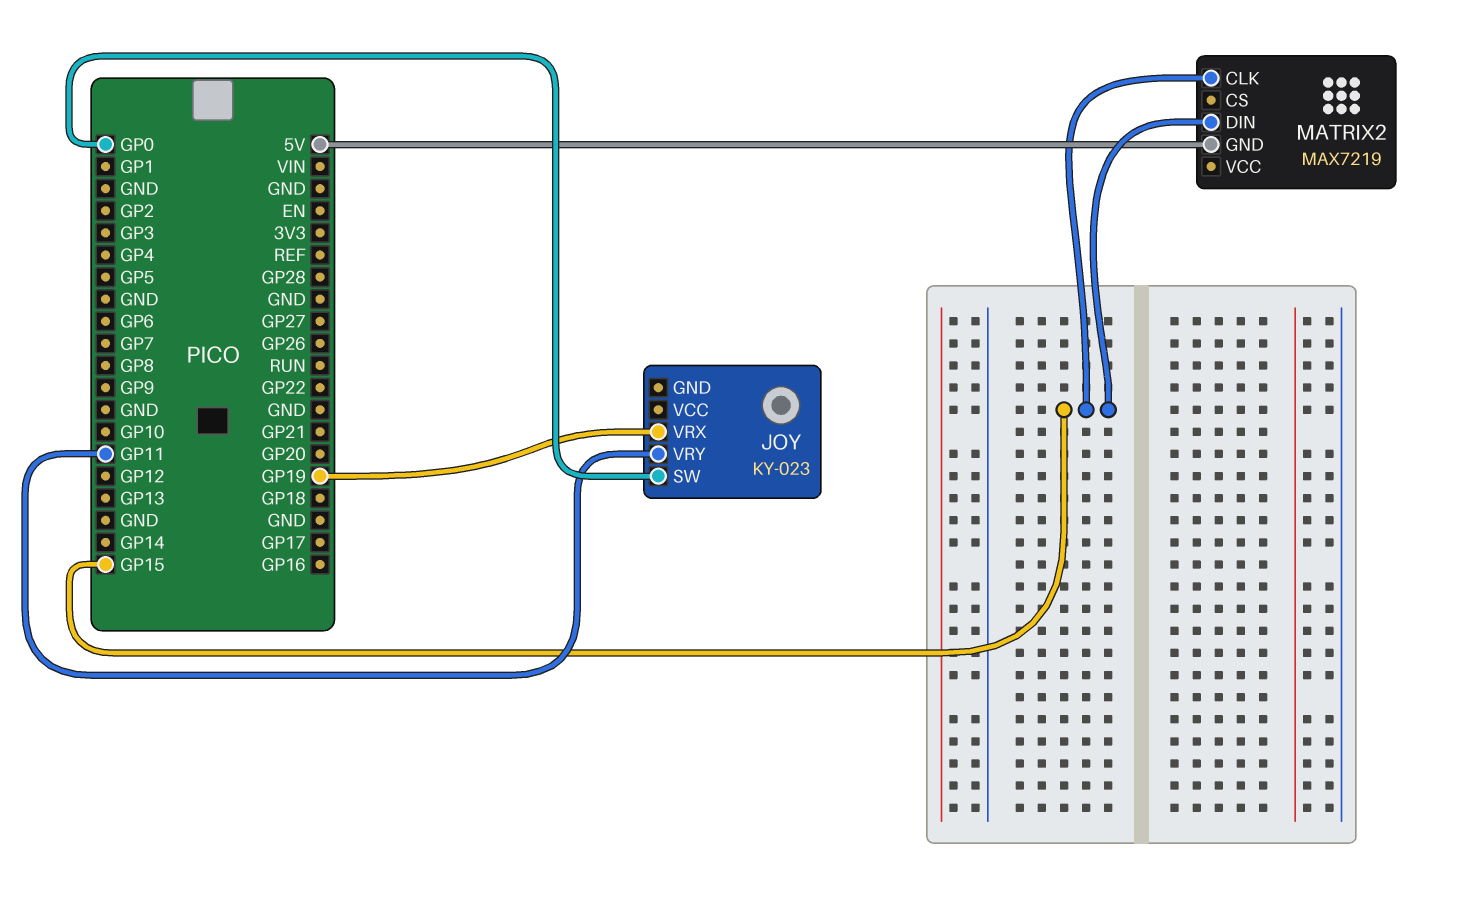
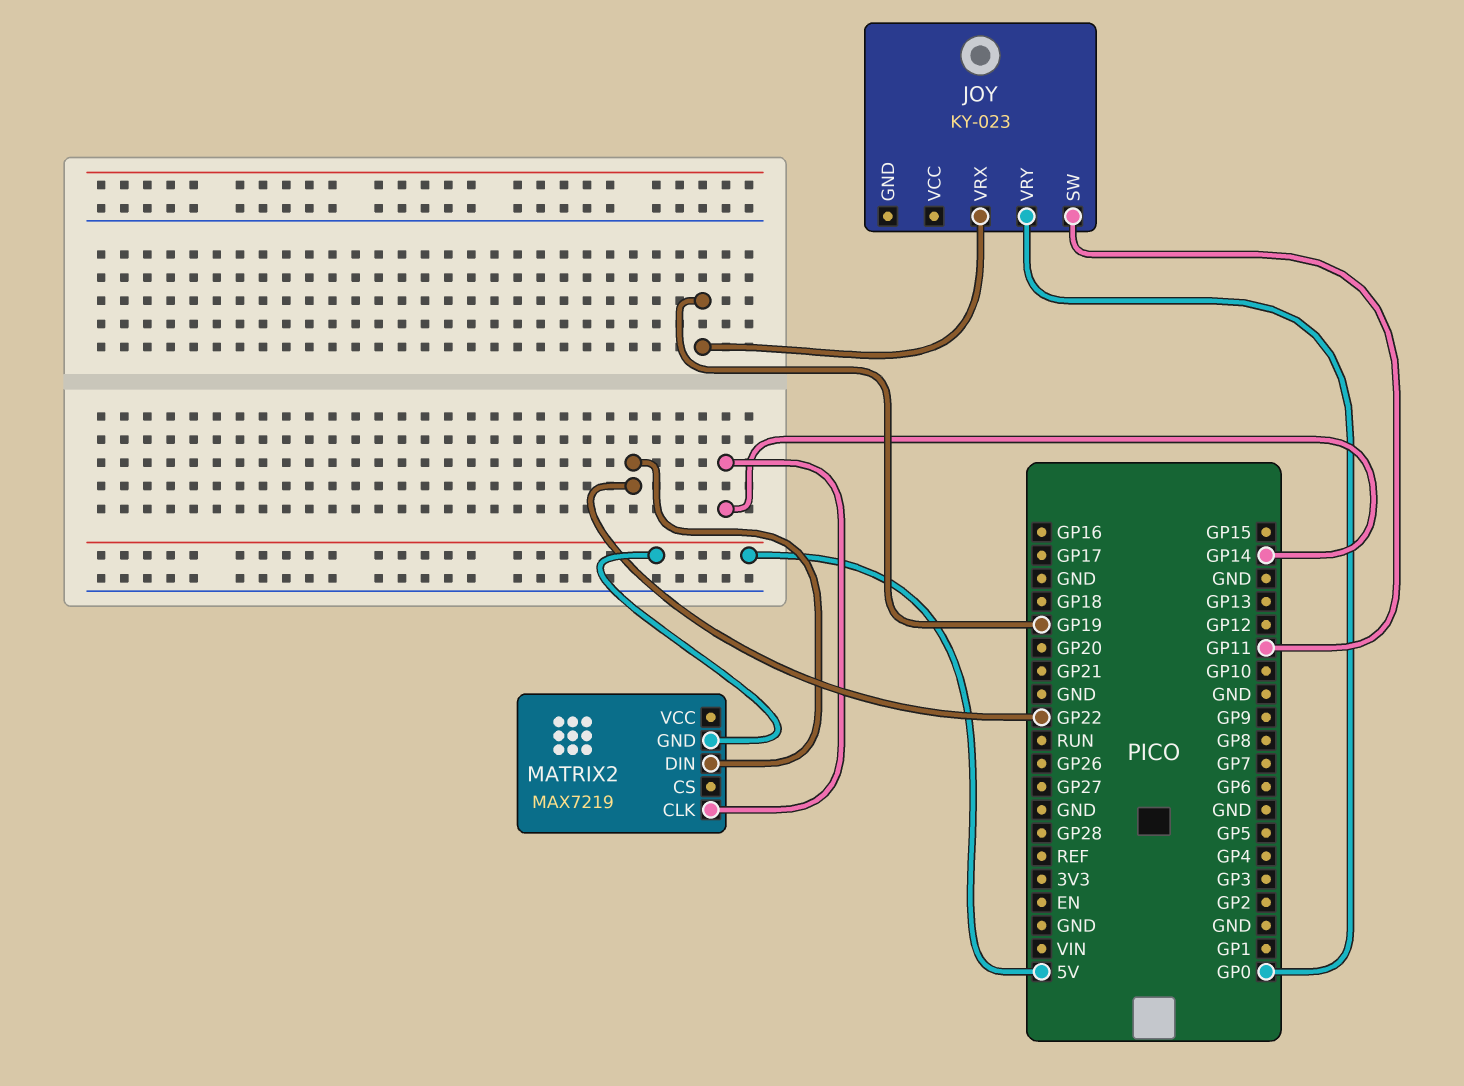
JOY pin SW: GP0 -> GP11
JOY pin VRY: GP11 -> GP0
MATRIX2 pin CLK: GP15 -> GP14
MATRIX2 pin DIN: GP15 -> GP22

